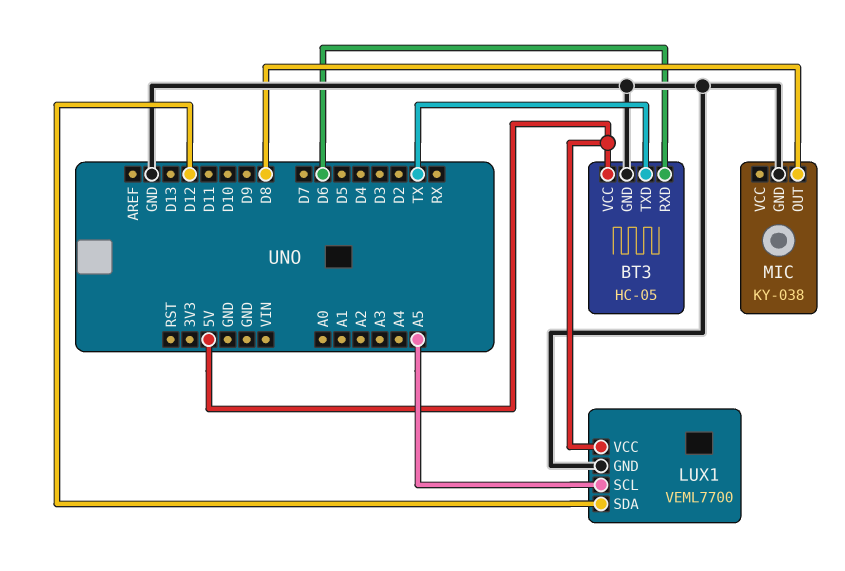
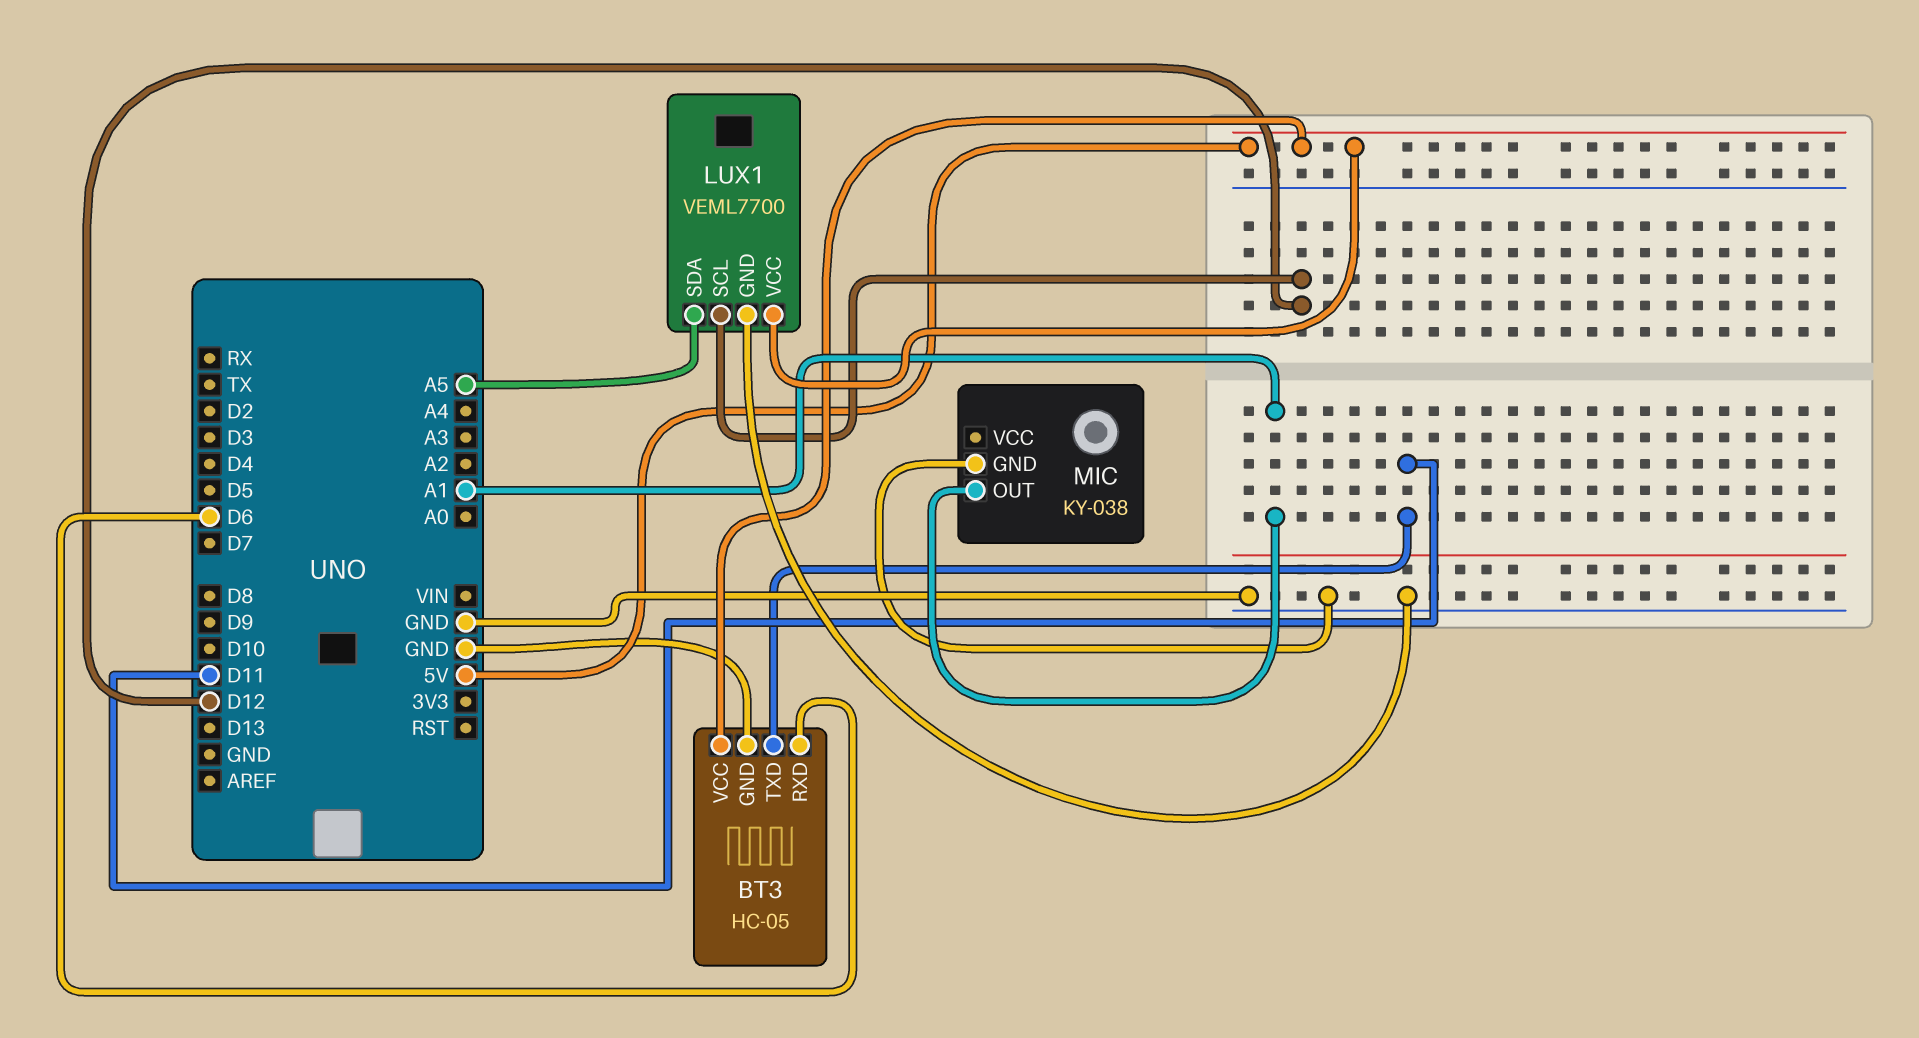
BT3 pin TXD: TX -> D11
LUX1 pin SCL: A5 -> D12
LUX1 pin SDA: D12 -> A5
MIC pin OUT: D8 -> A1

